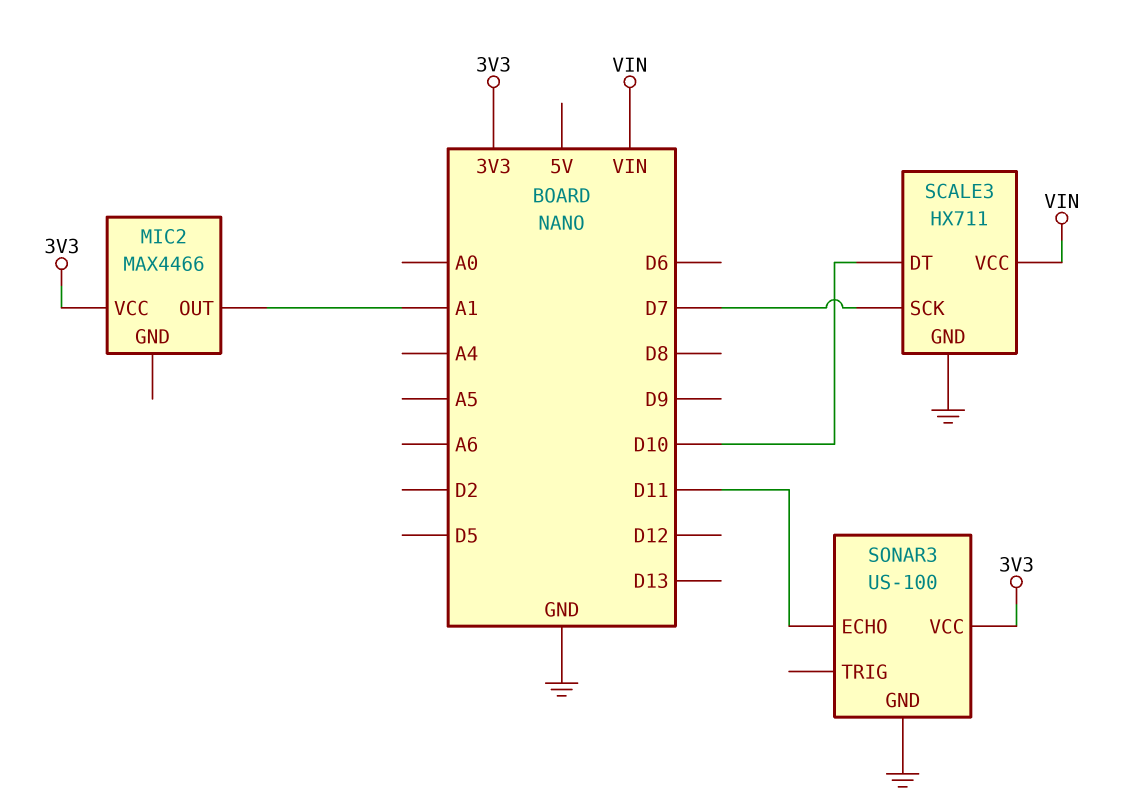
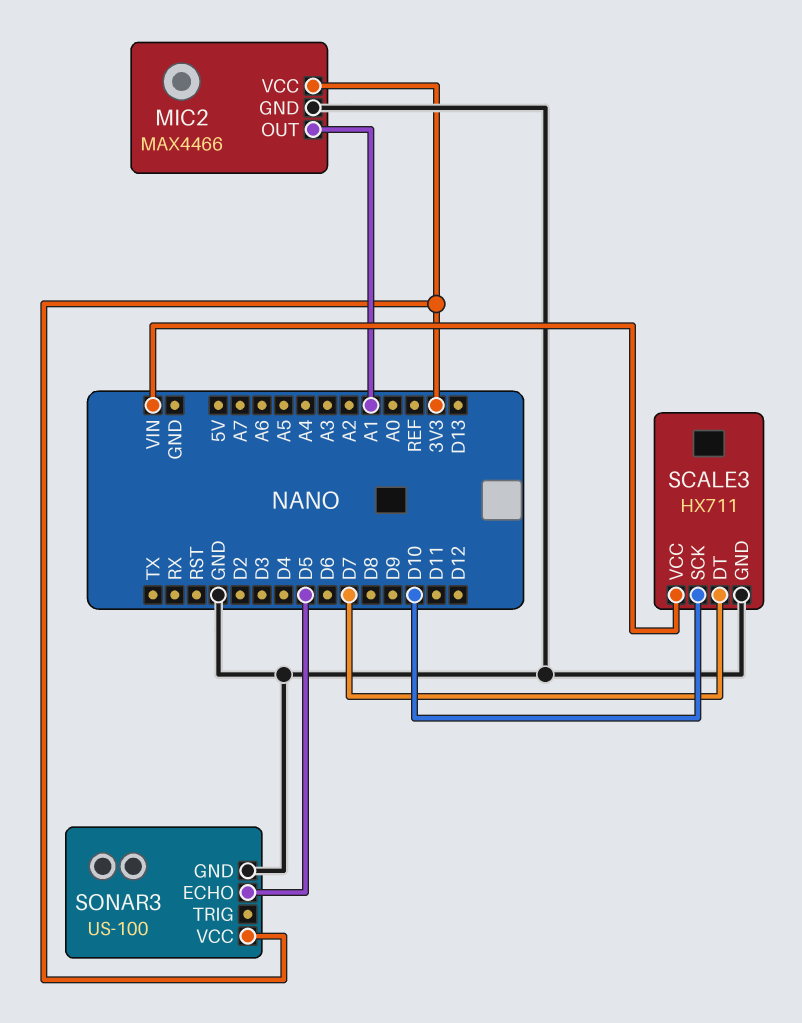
MIC2 pin GND: none -> GND
SCALE3 pin DT: D10 -> D7
SCALE3 pin SCK: D7 -> D10
SONAR3 pin ECHO: D11 -> D5

